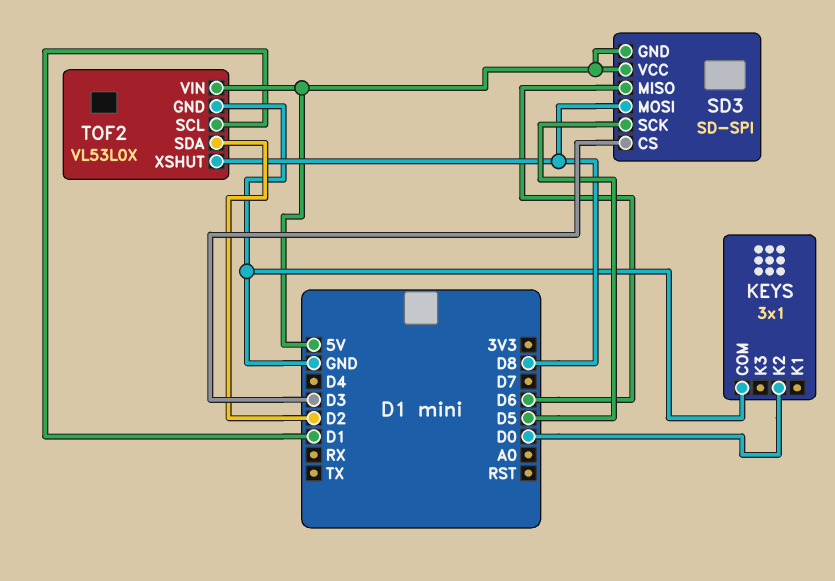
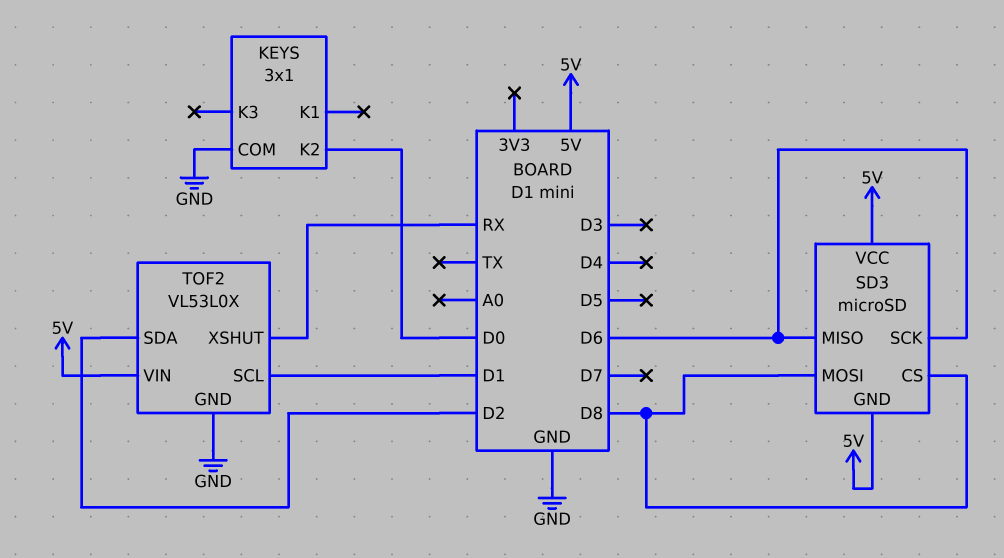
SD3: SD-SPI -> microSD
SD3 pin CS: D3 -> D8
SD3 pin SCK: D5 -> D6
TOF2 pin XSHUT: D8 -> RX

